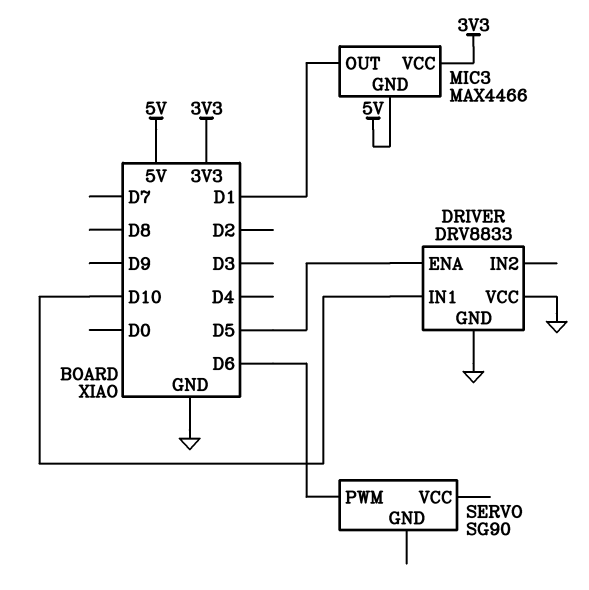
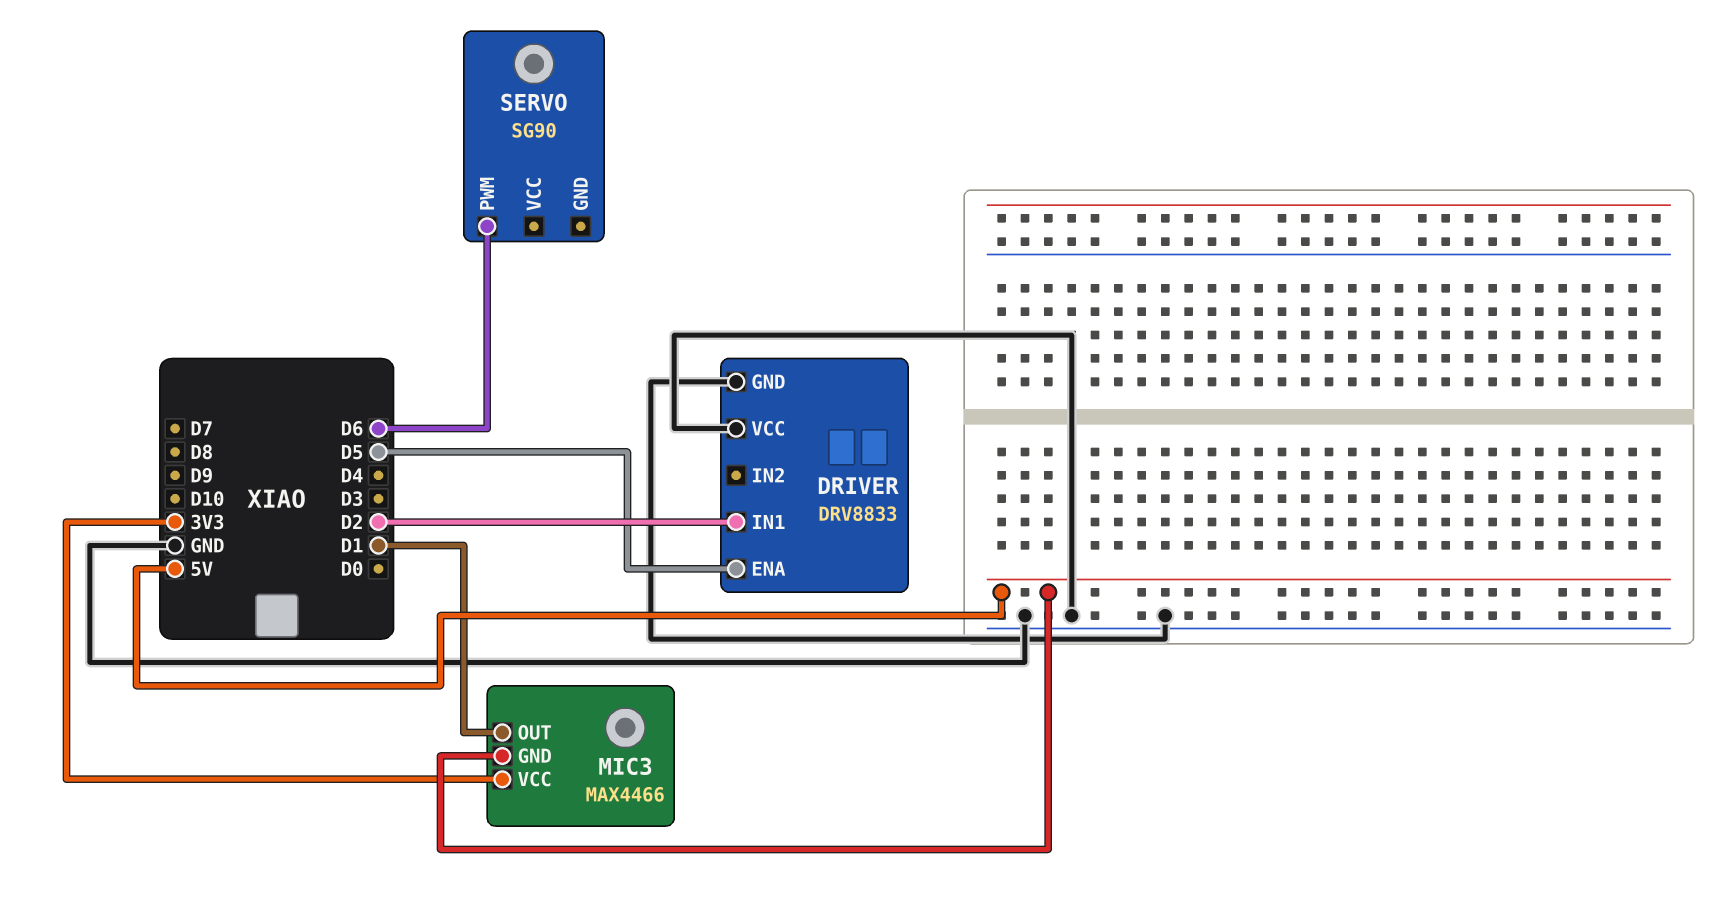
DRIVER pin IN1: D10 -> D2

